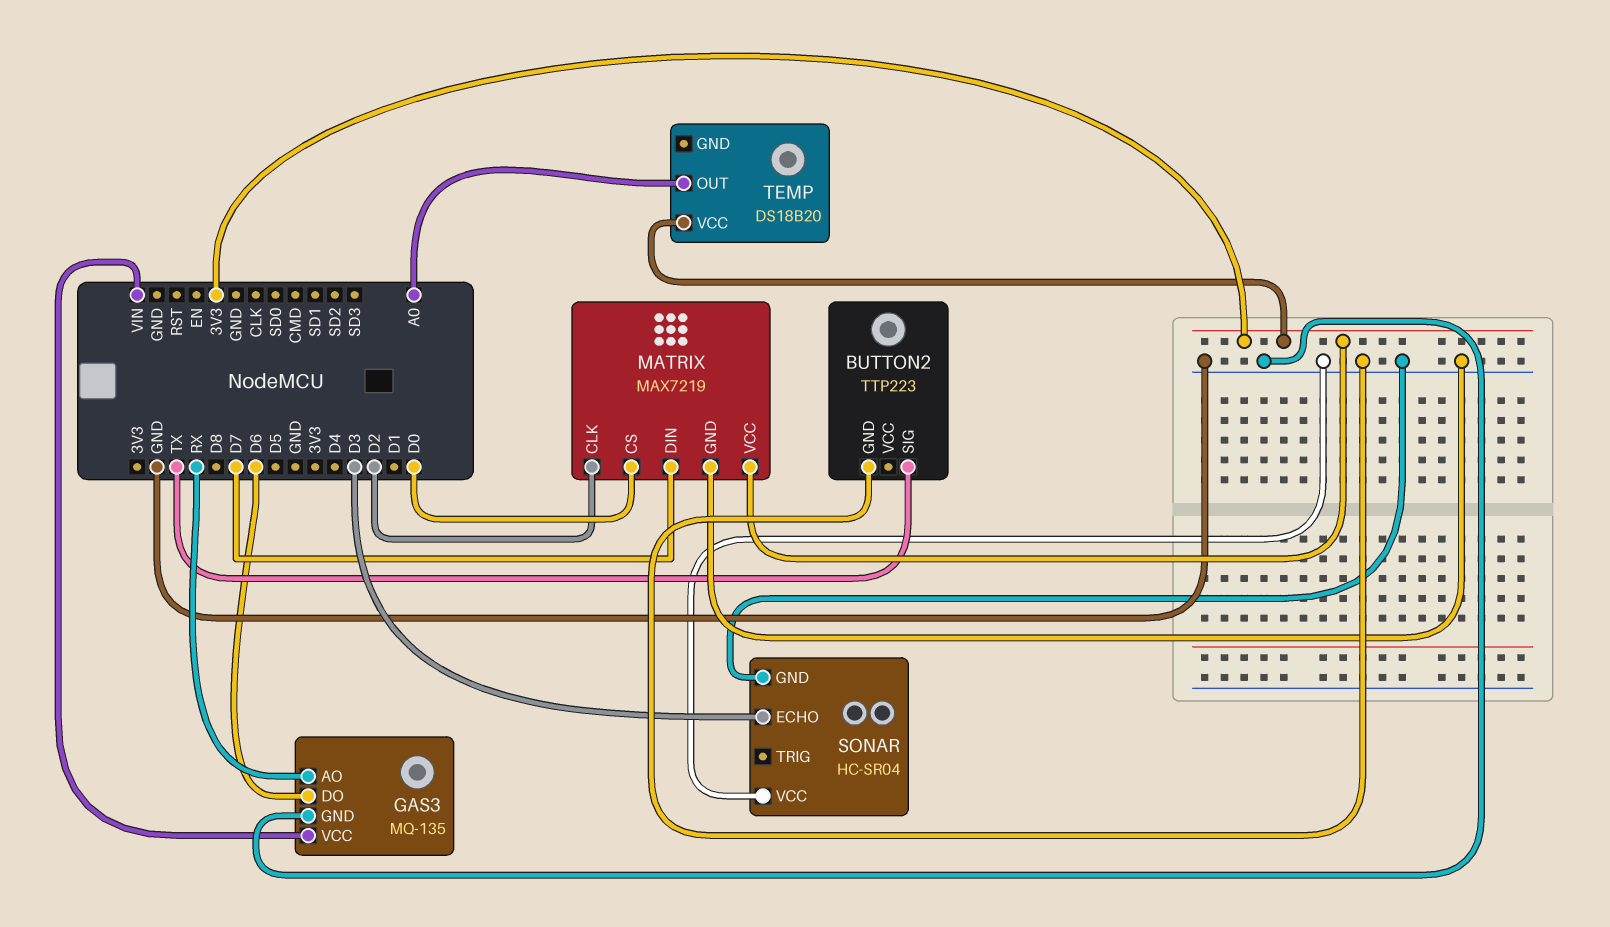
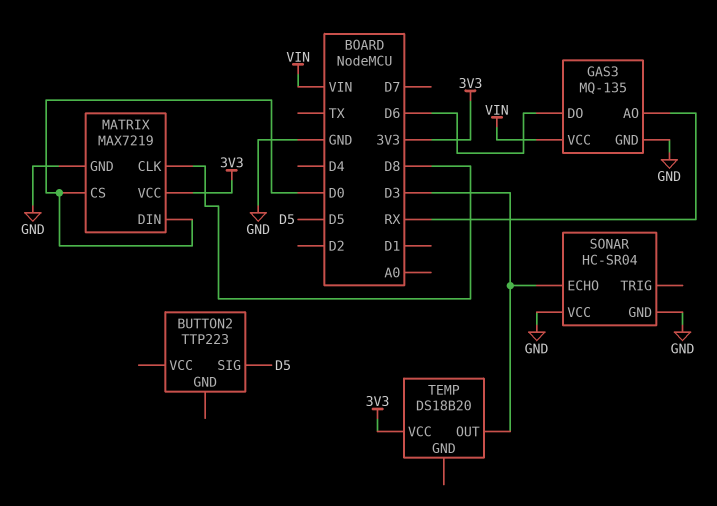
BUTTON2 pin GND: GND -> none
BUTTON2 pin SIG: TX -> D5
MATRIX pin CLK: D2 -> D8
MATRIX pin DIN: D7 -> D0
TEMP pin OUT: A0 -> D3

